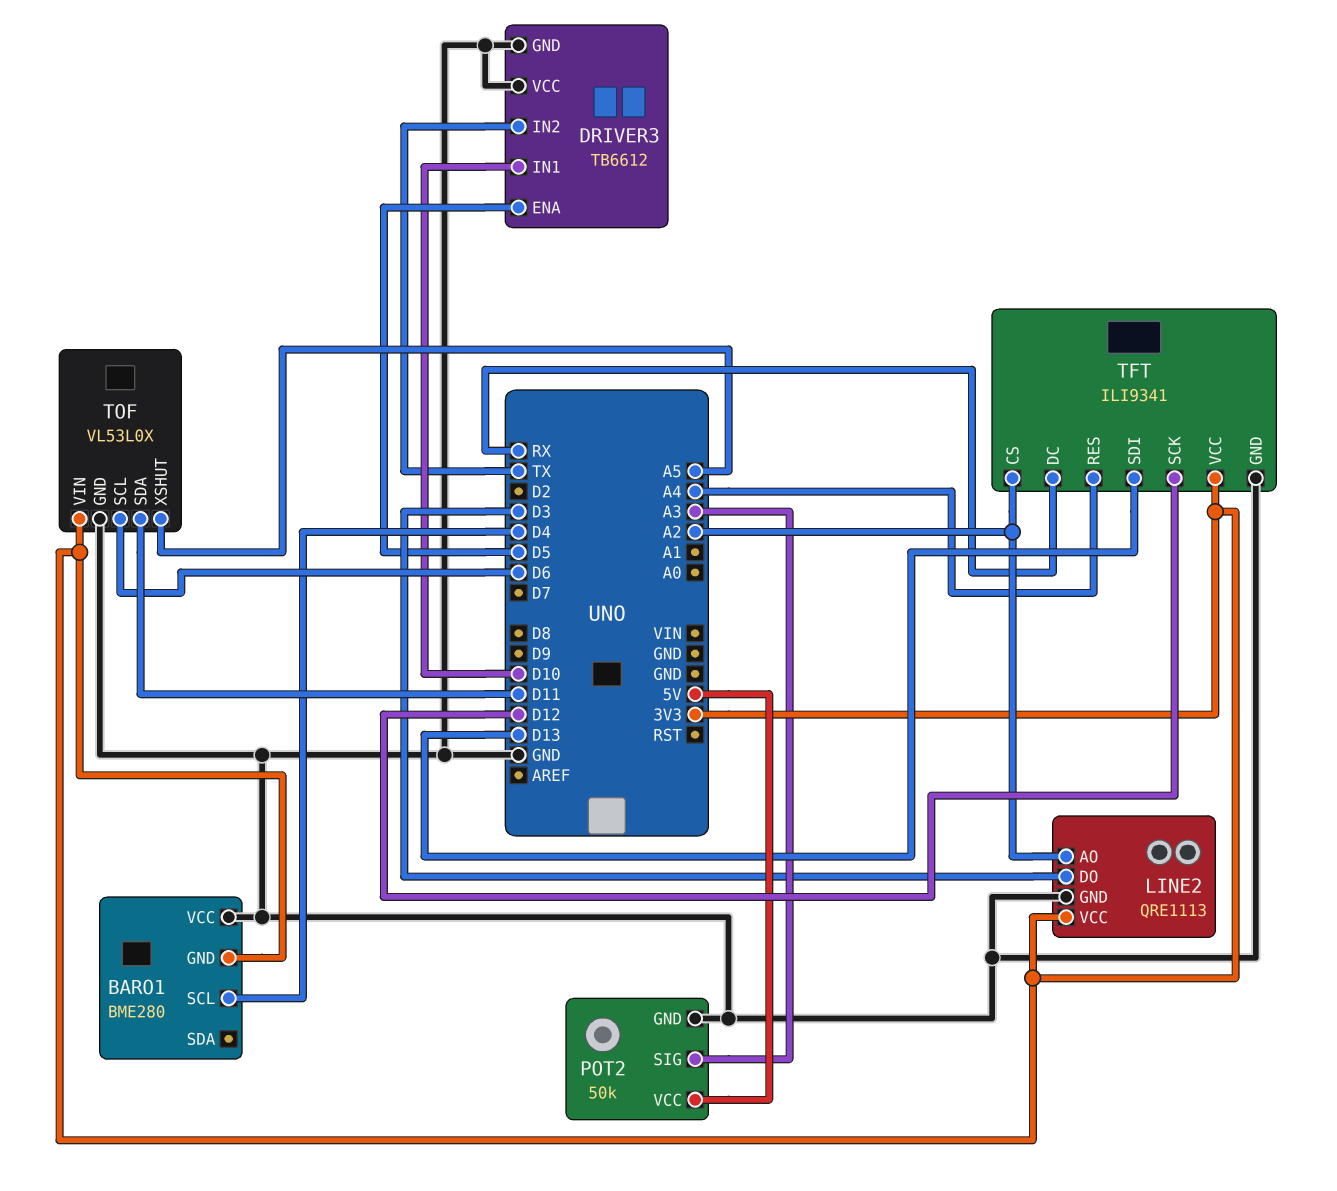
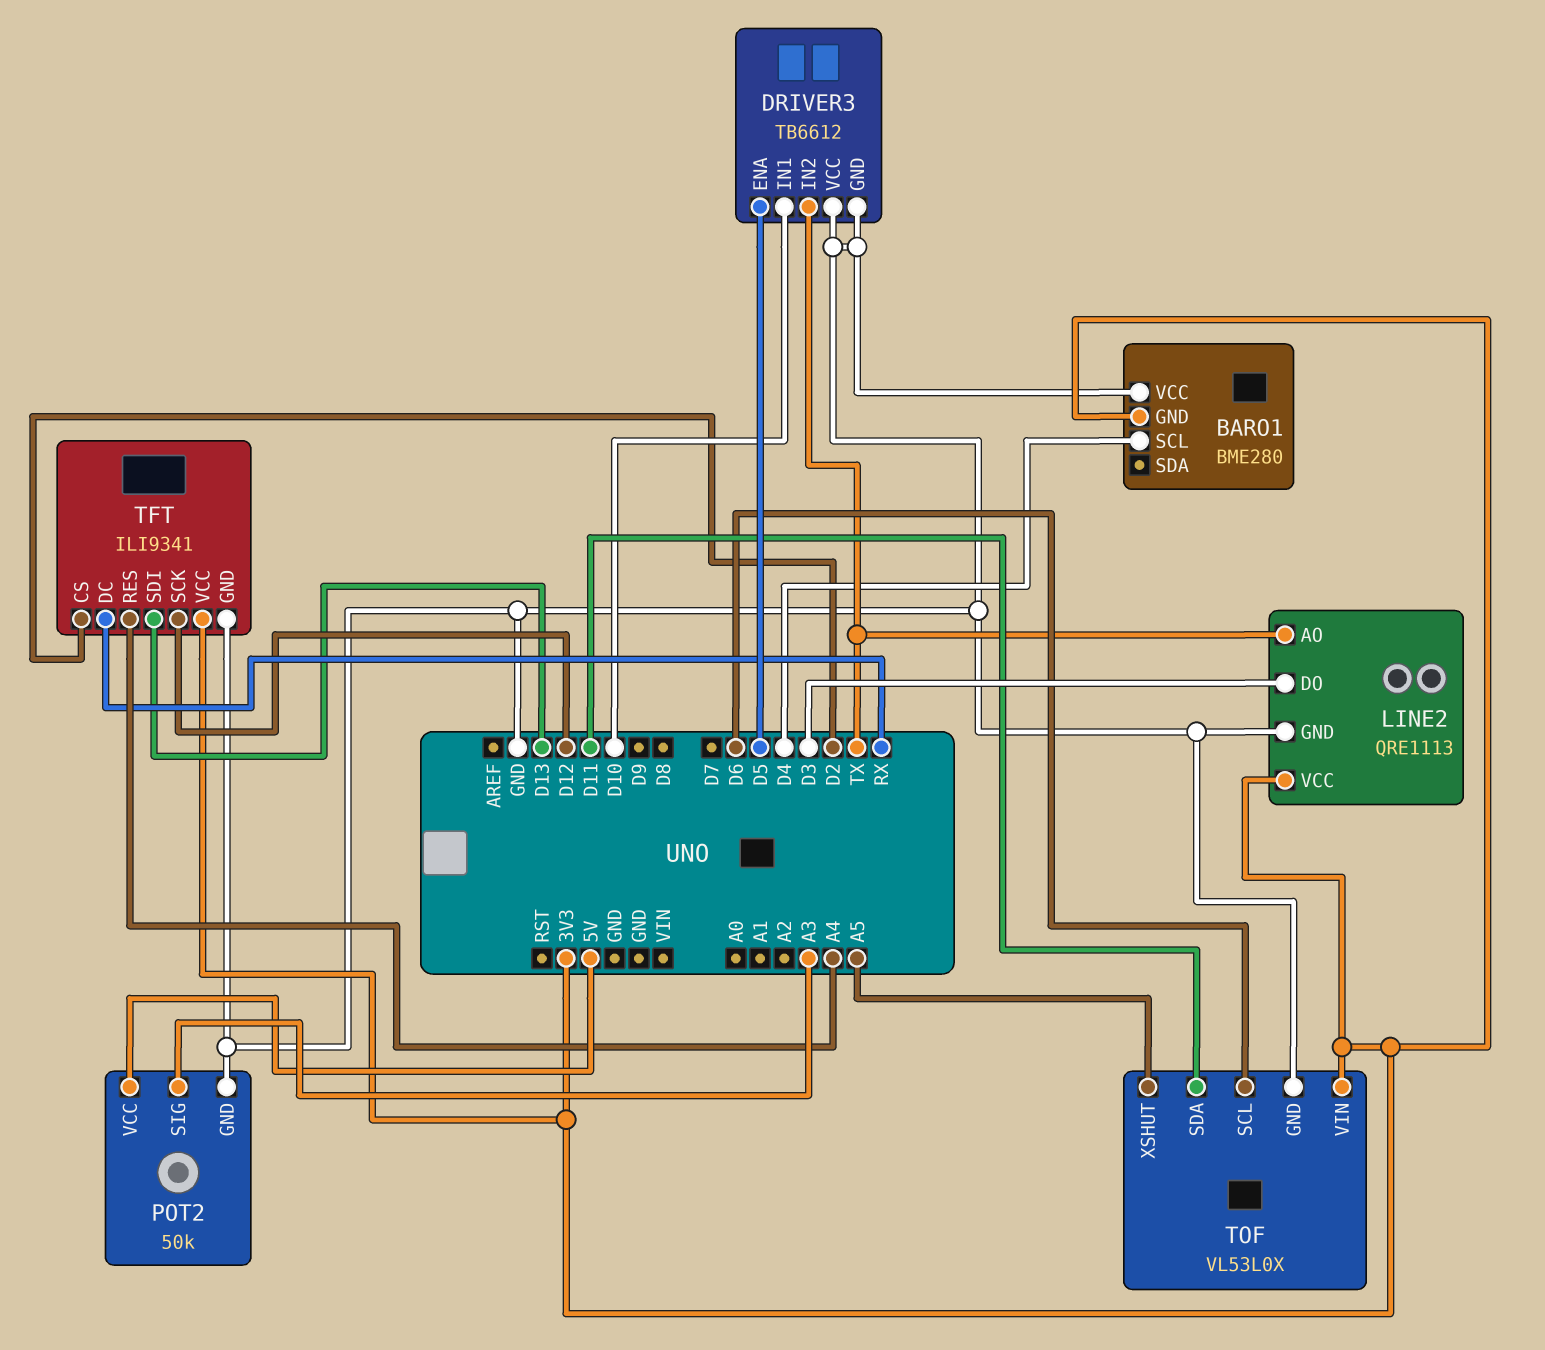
LINE2 pin AO: A2 -> TX
TFT pin CS: A2 -> D2

